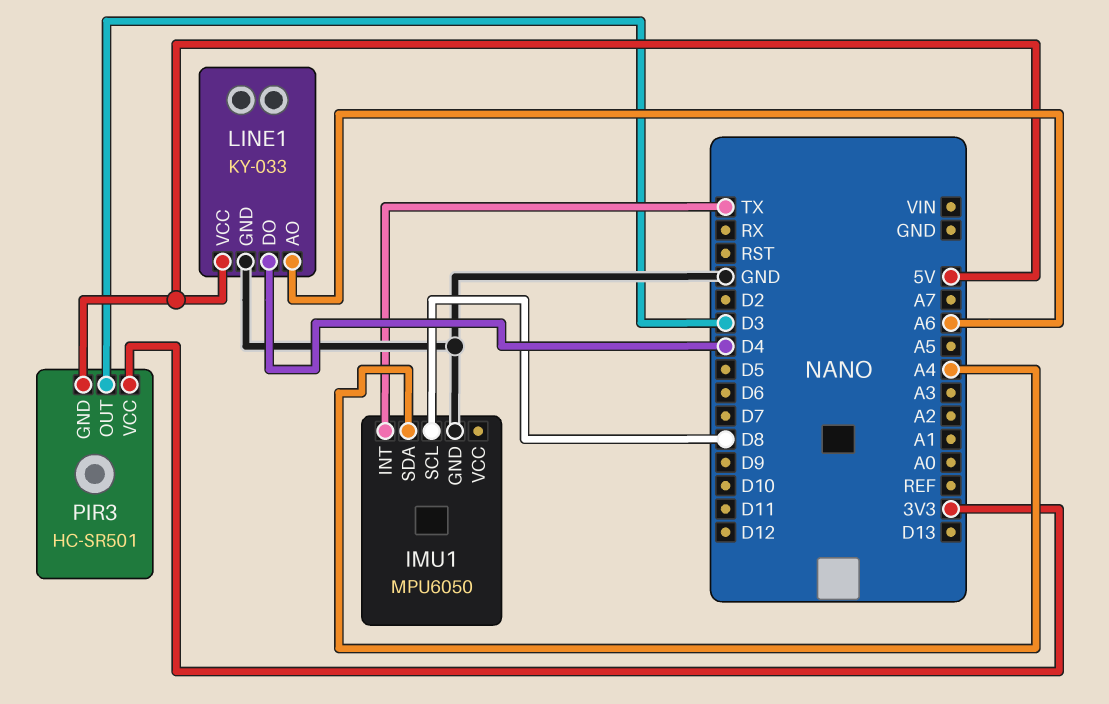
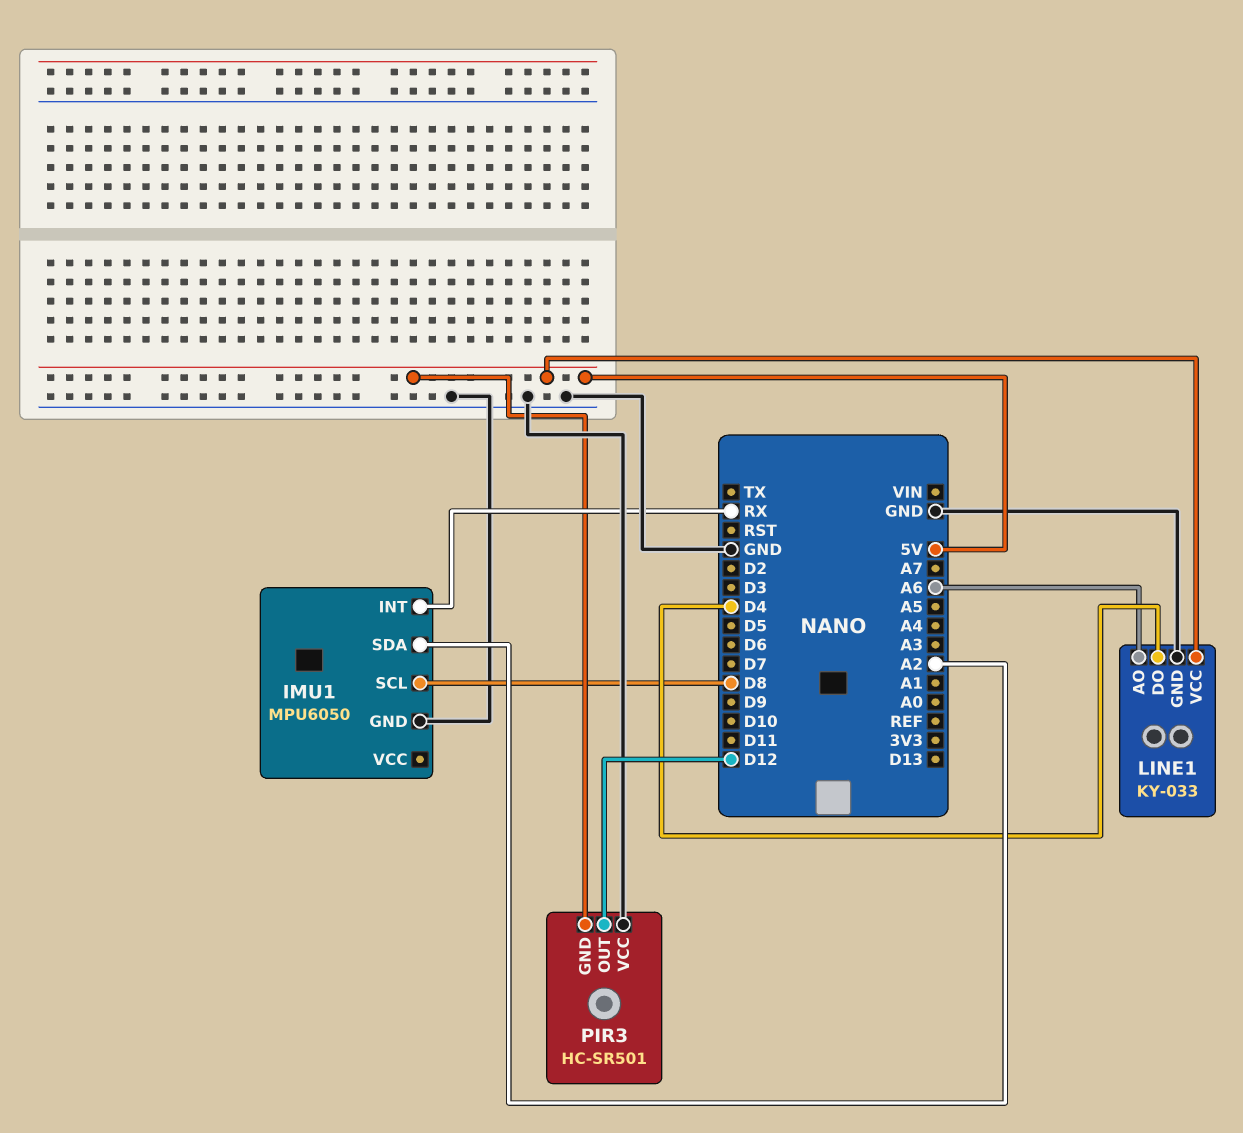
IMU1 pin INT: TX -> RX
IMU1 pin SDA: A4 -> A2
PIR3 pin OUT: D3 -> D12
PIR3 pin VCC: 3V3 -> GND

